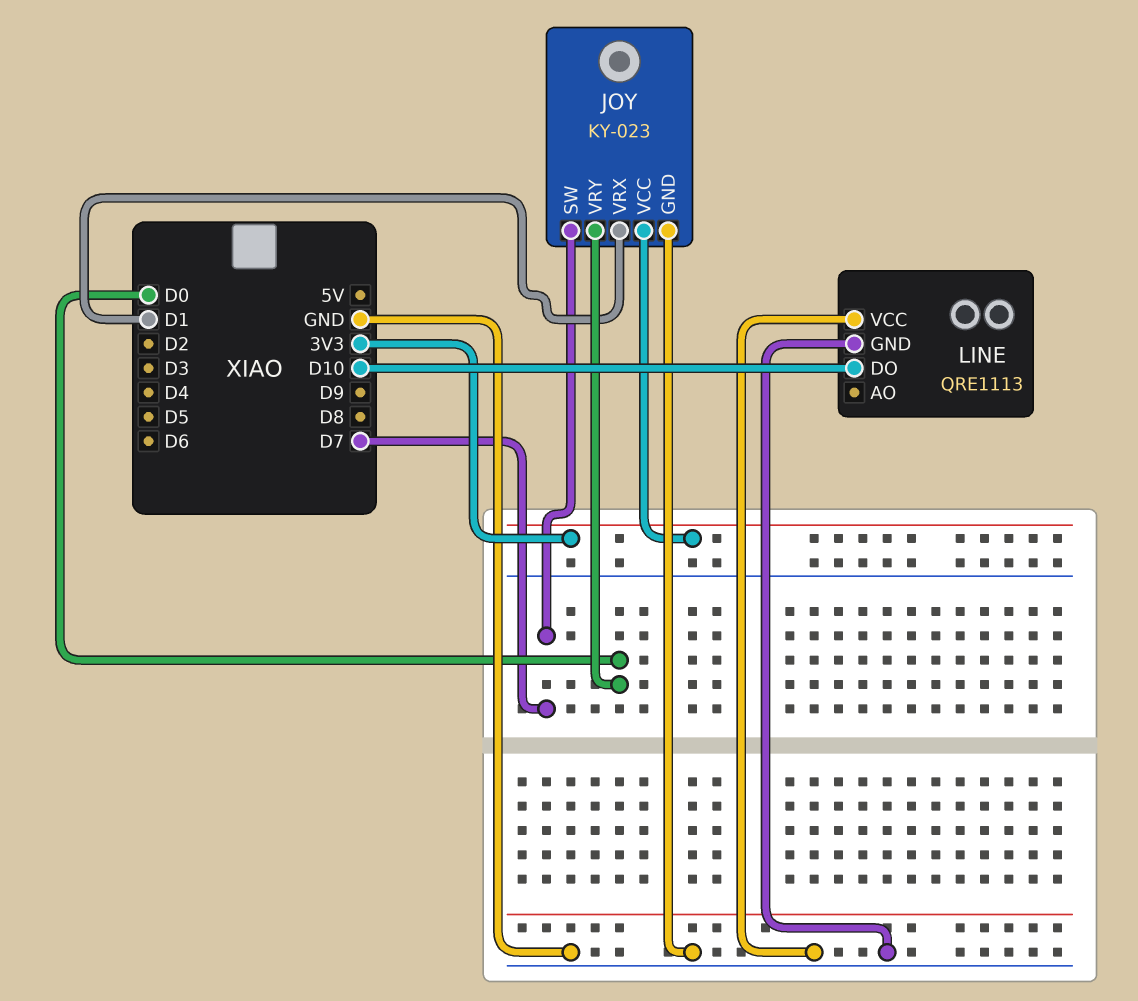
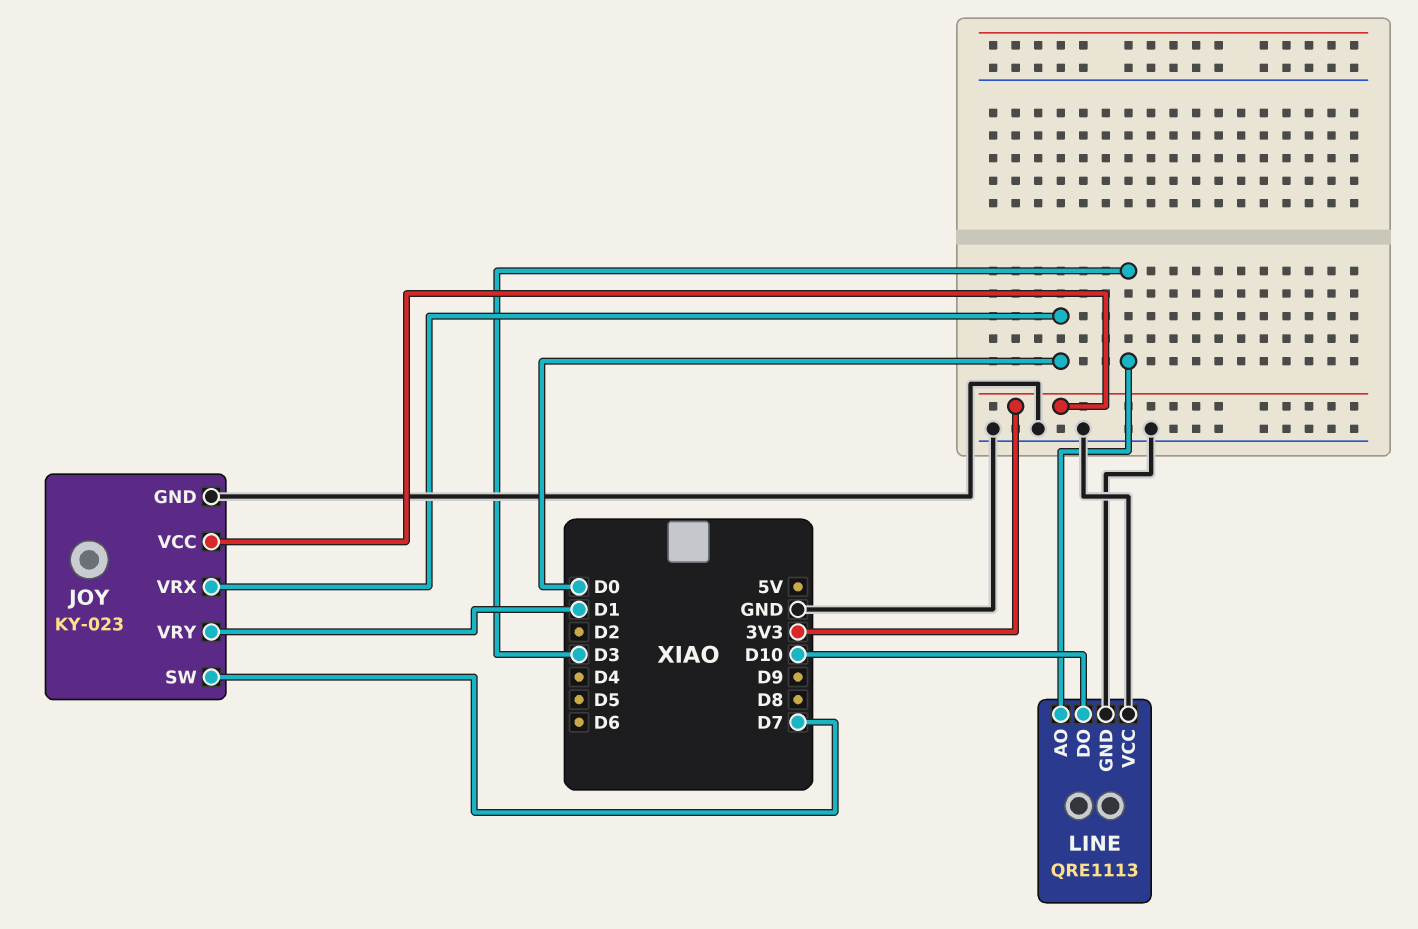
JOY pin VRX: D1 -> D0
JOY pin VRY: D0 -> D1
LINE pin AO: none -> D3

